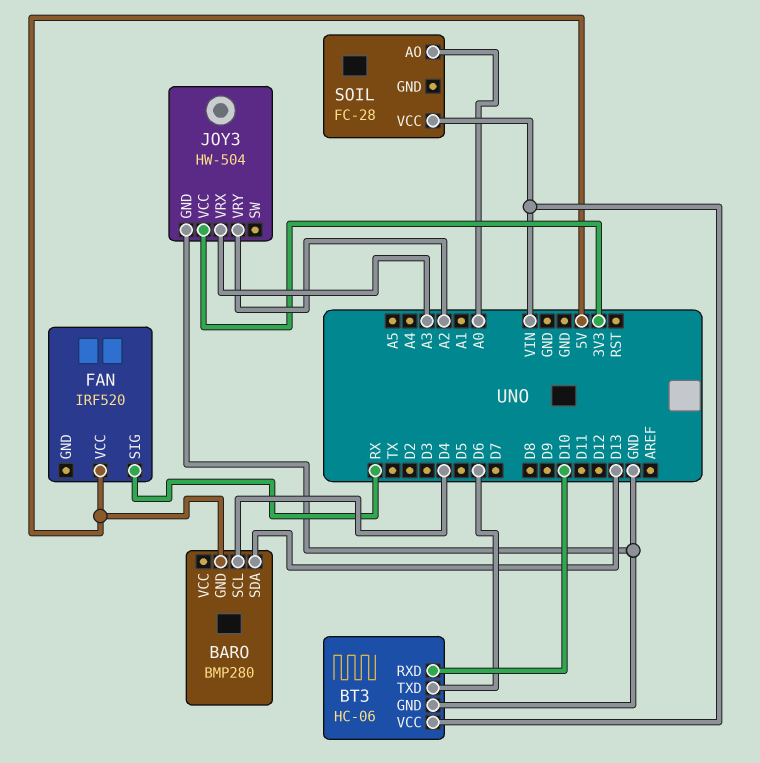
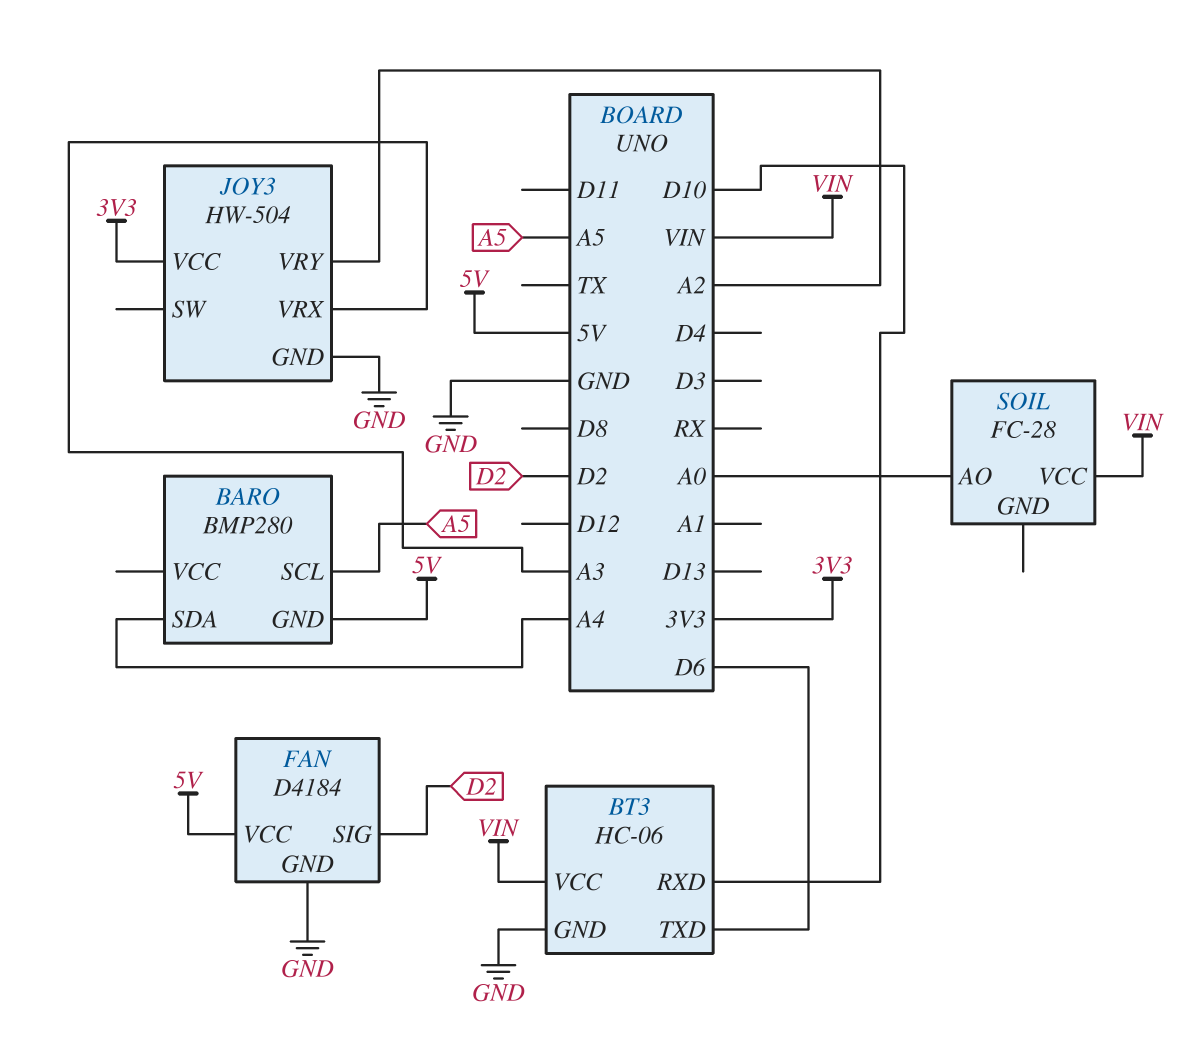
BARO pin SCL: D4 -> A5
BARO pin SDA: D13 -> A4
FAN: IRF520 -> D4184
FAN pin GND: none -> GND
FAN pin SIG: RX -> D2

